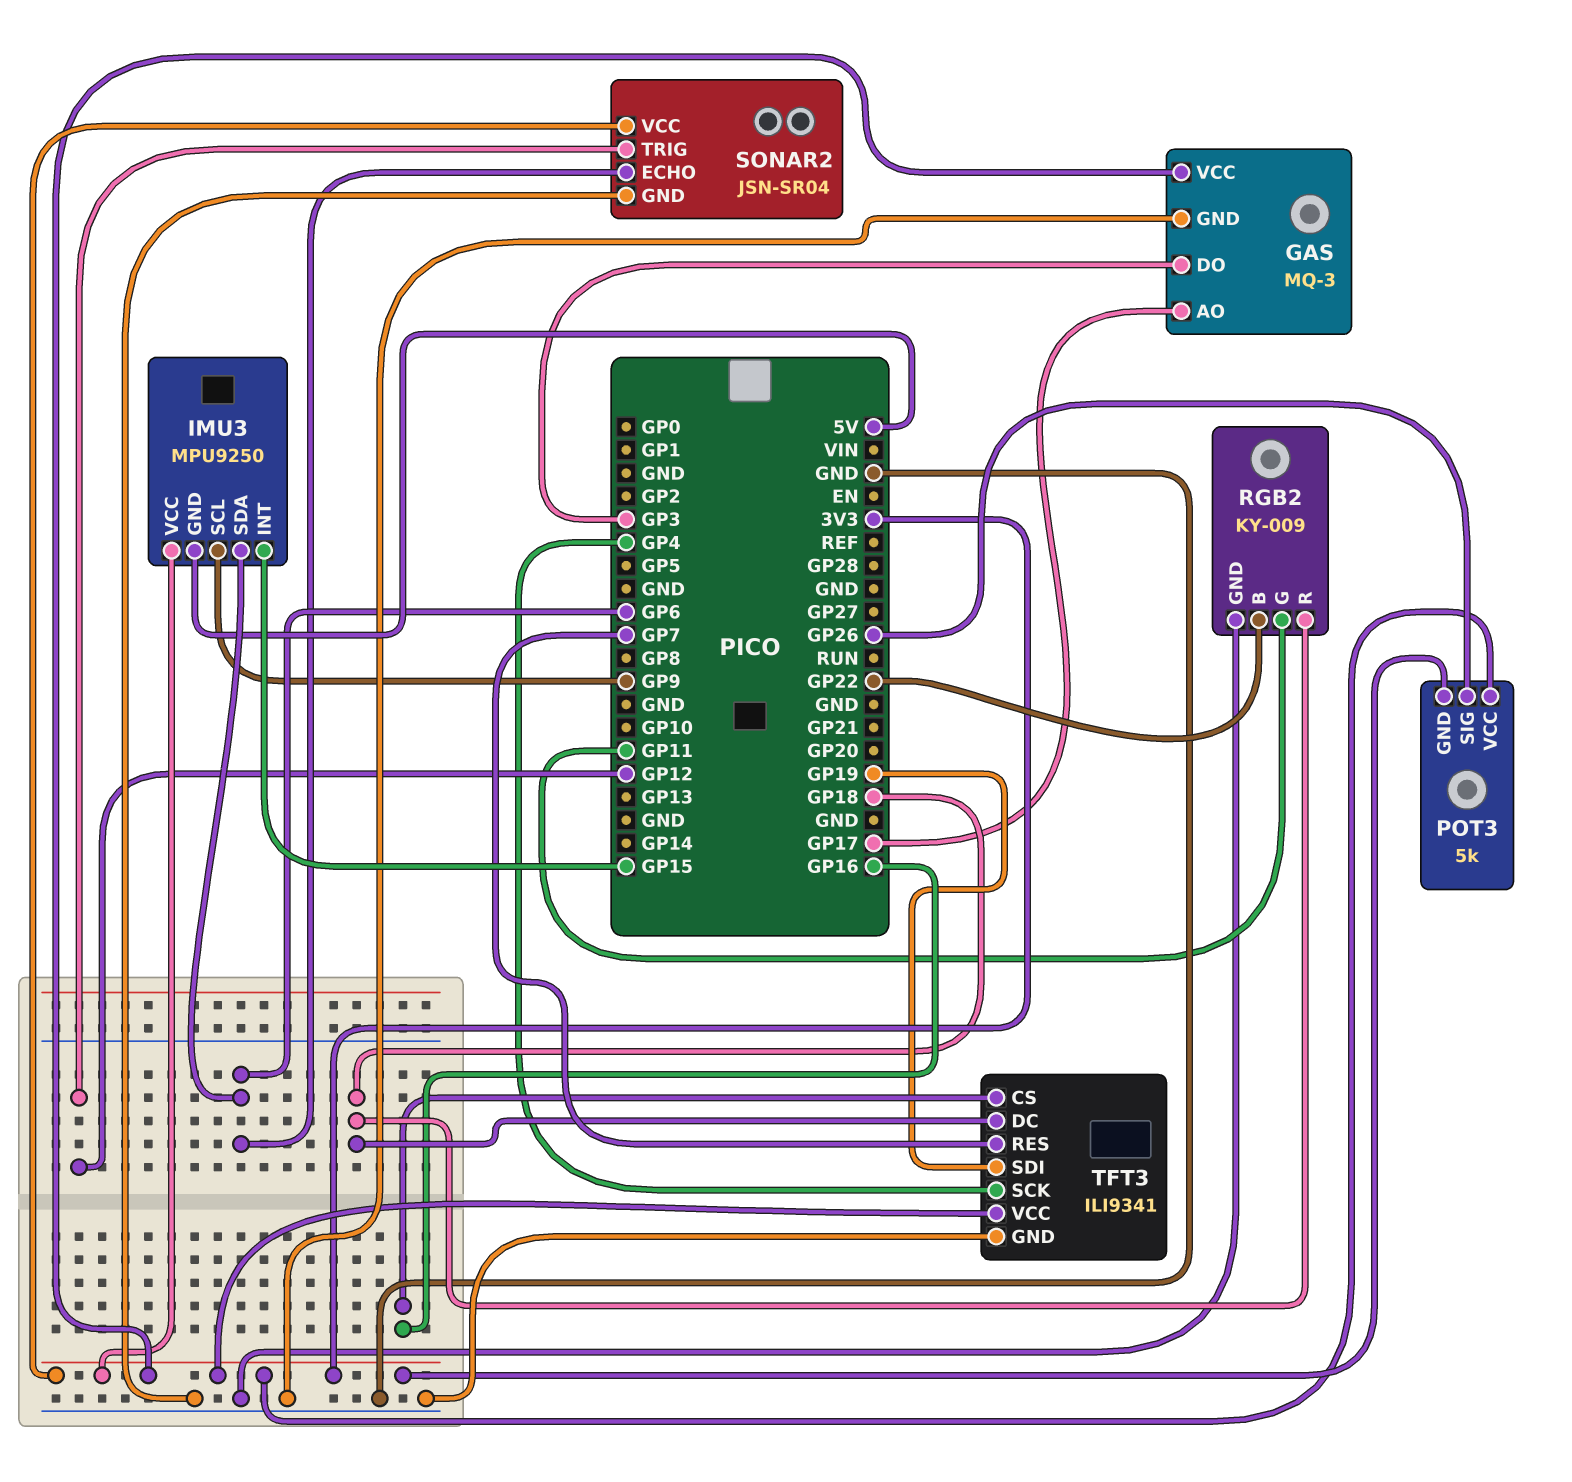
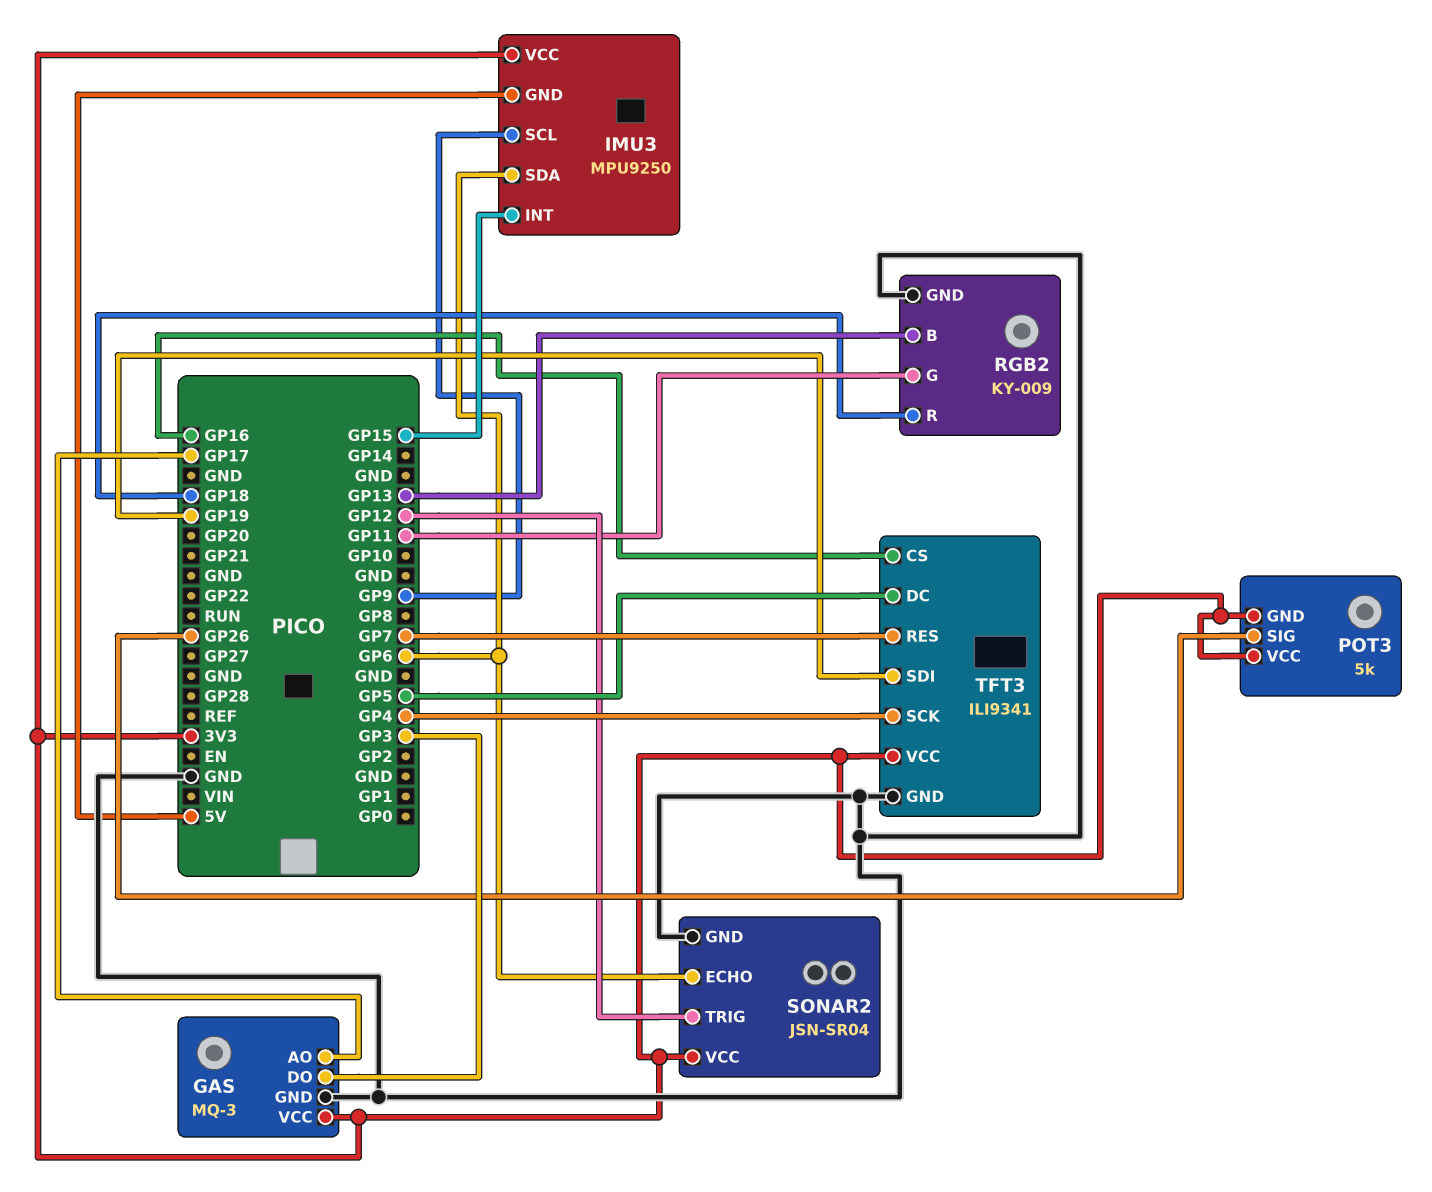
RGB2 pin B: GP22 -> GP13
TFT3 pin DC: GP18 -> GP5

